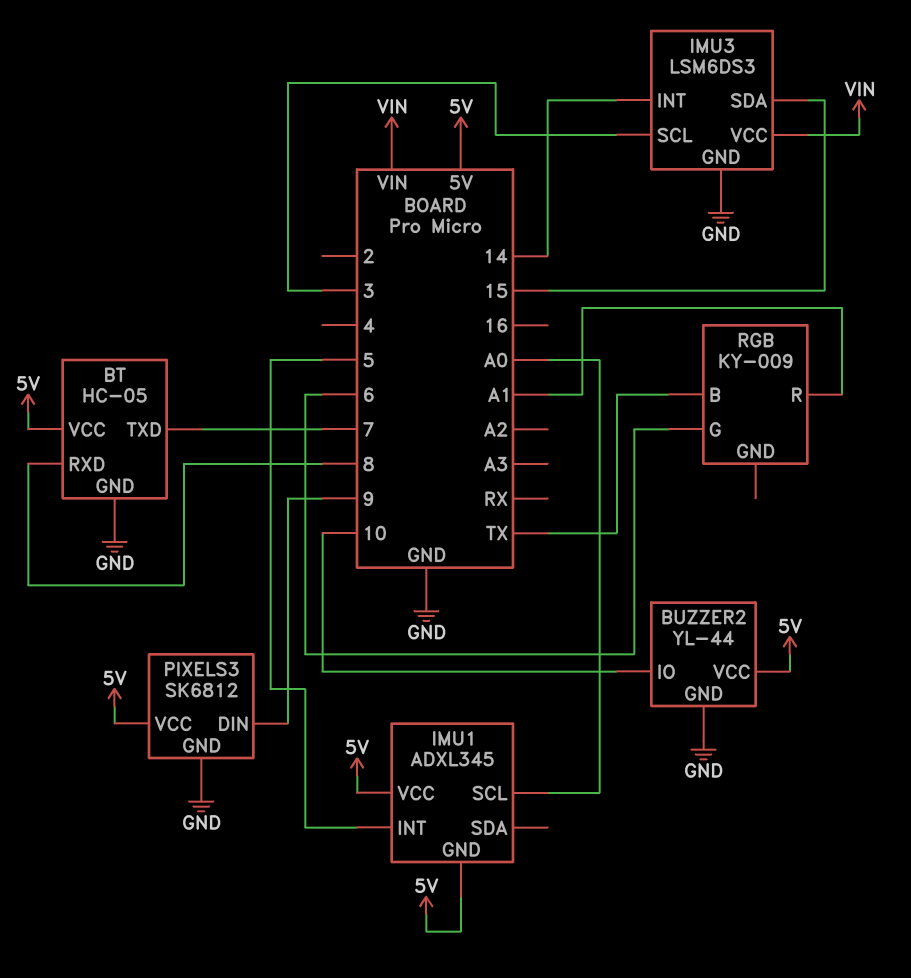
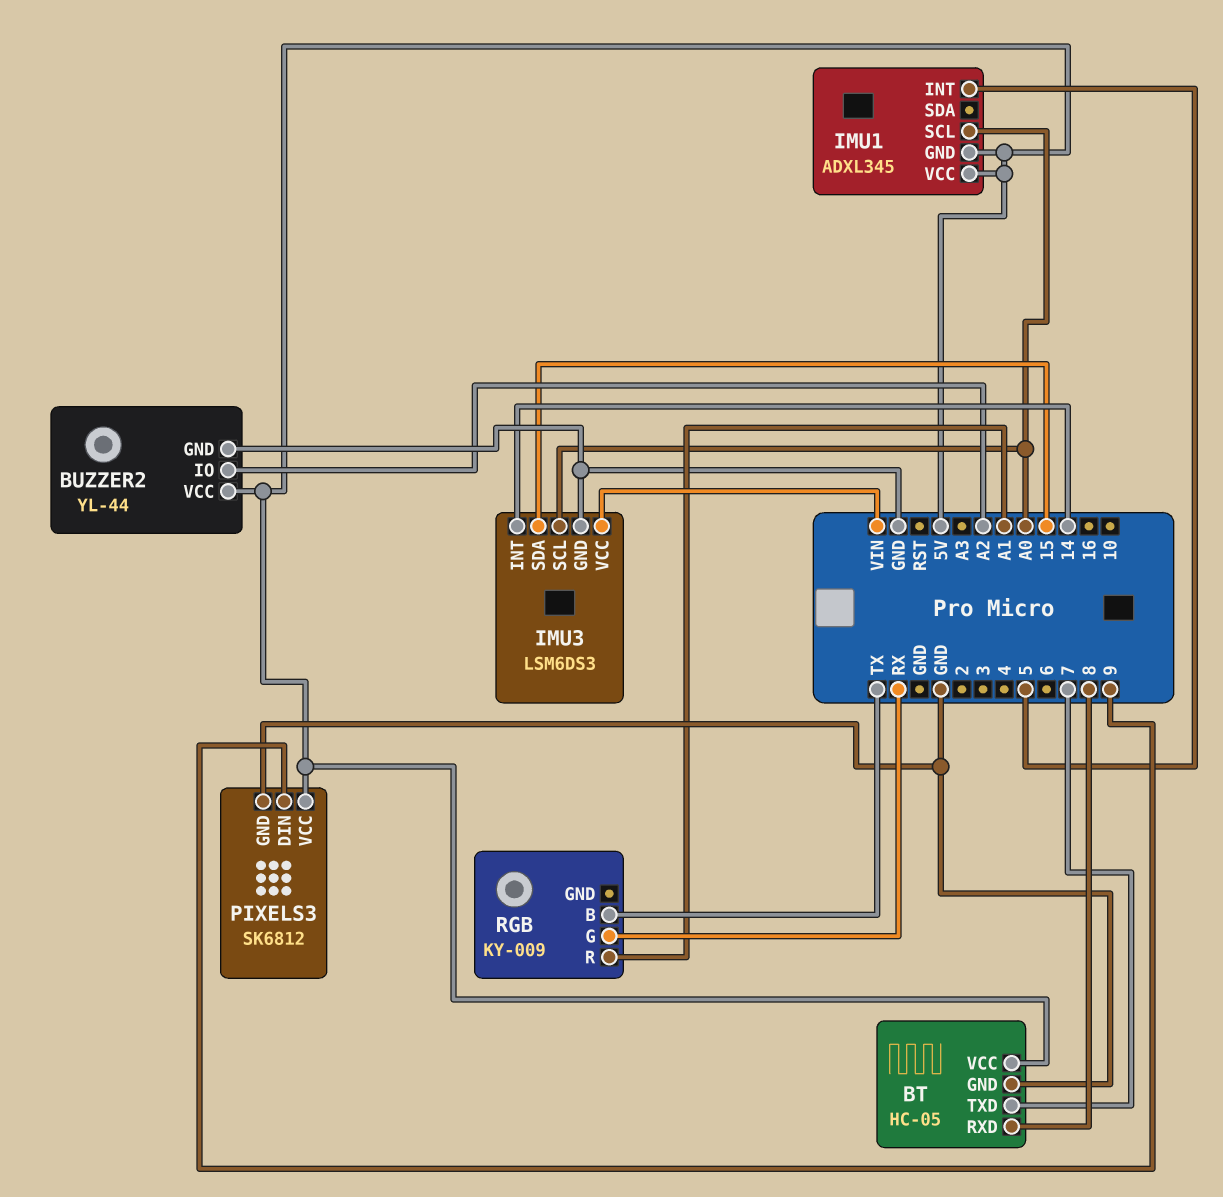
BUZZER2 pin IO: 10 -> A2
IMU3 pin SCL: 3 -> A0
RGB pin G: 6 -> RX

